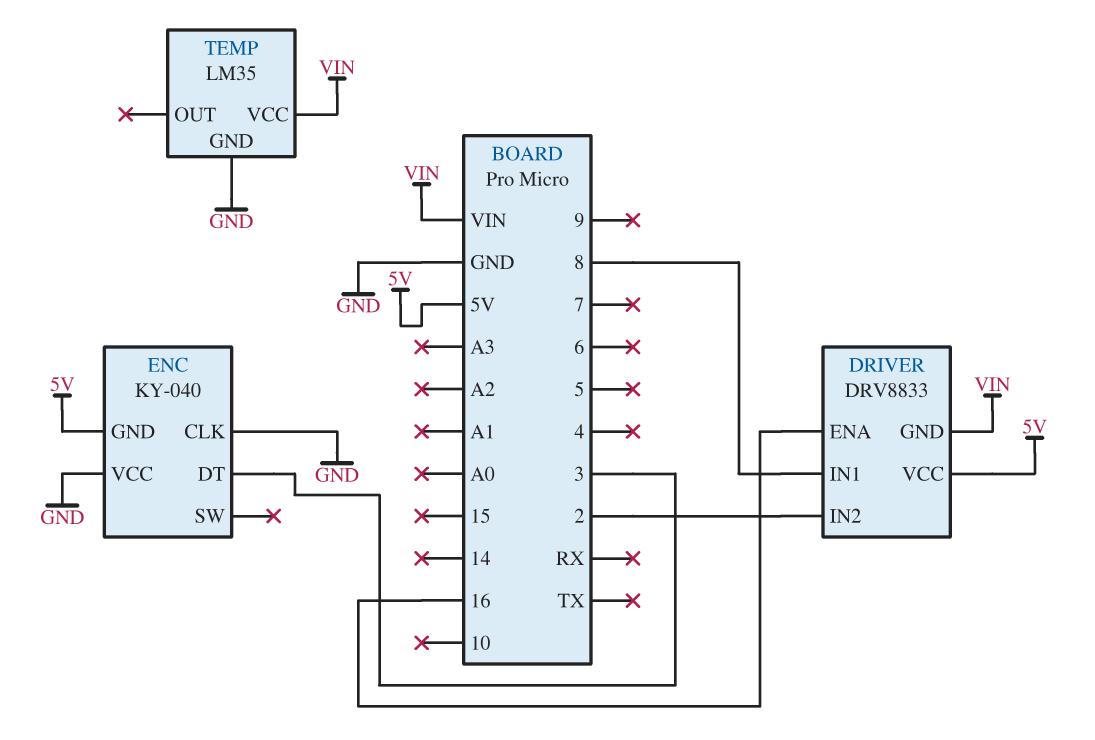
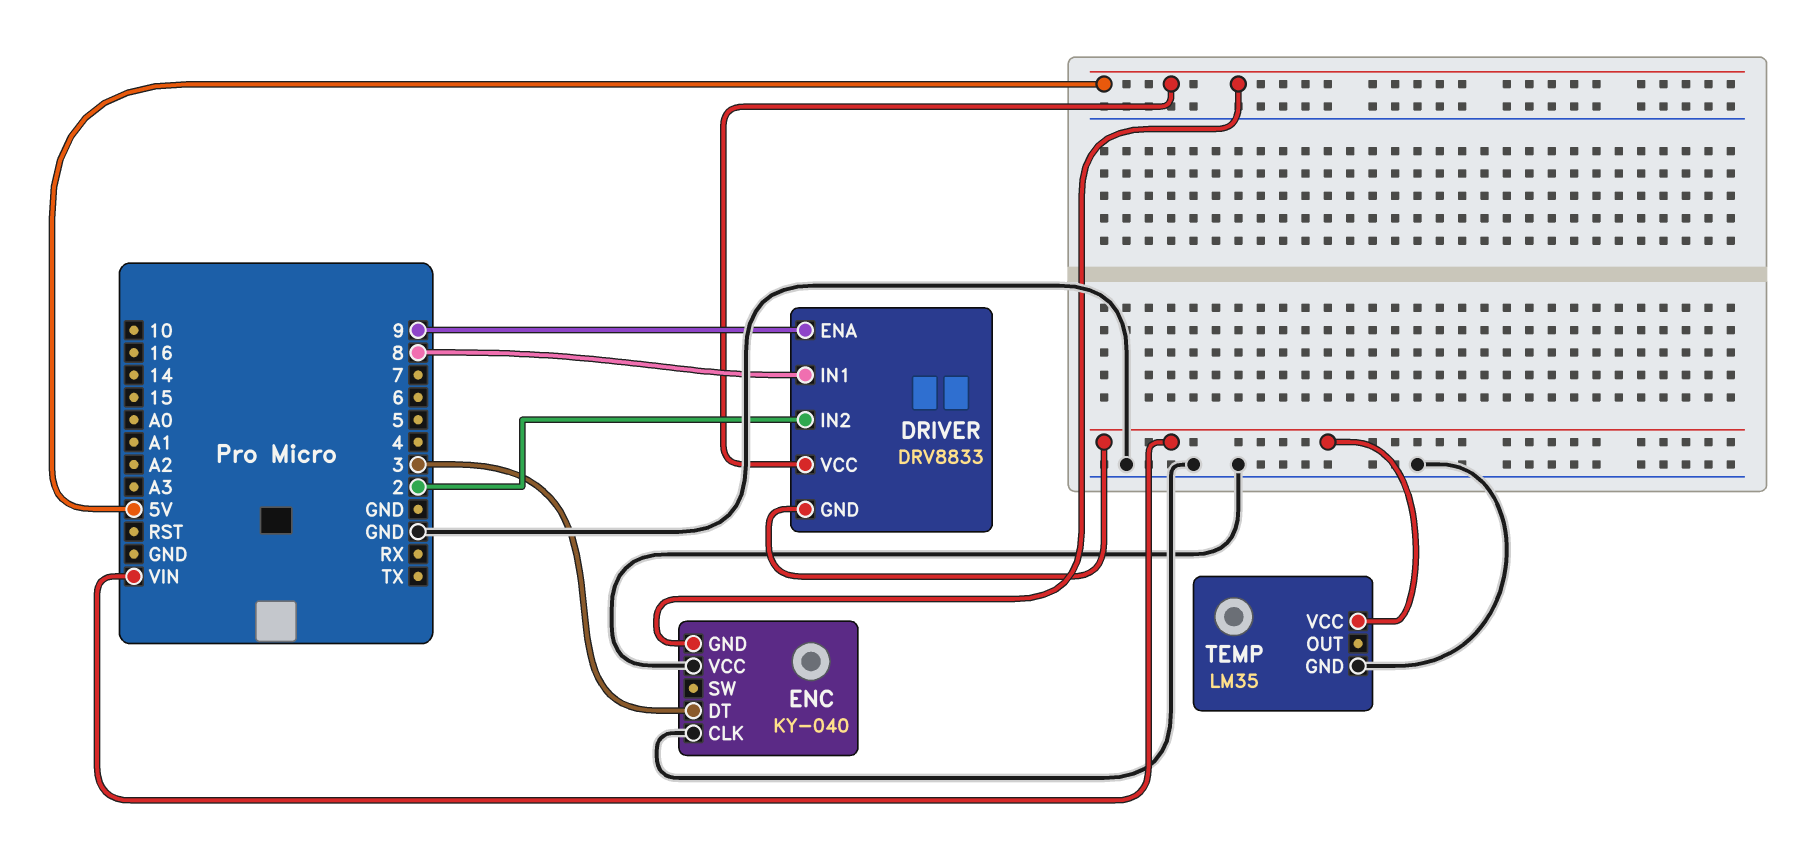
DRIVER pin ENA: 16 -> 9

